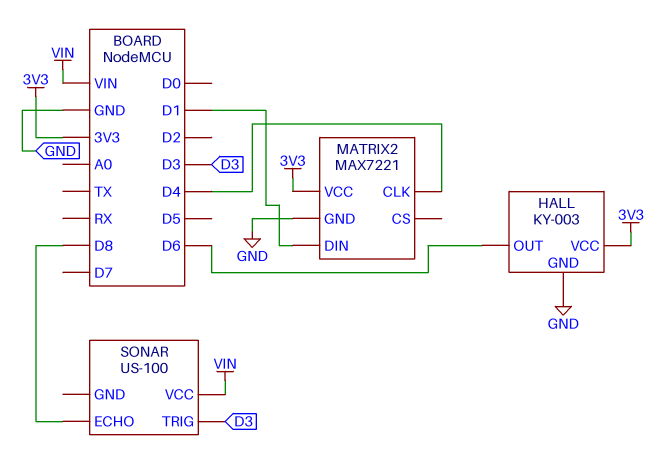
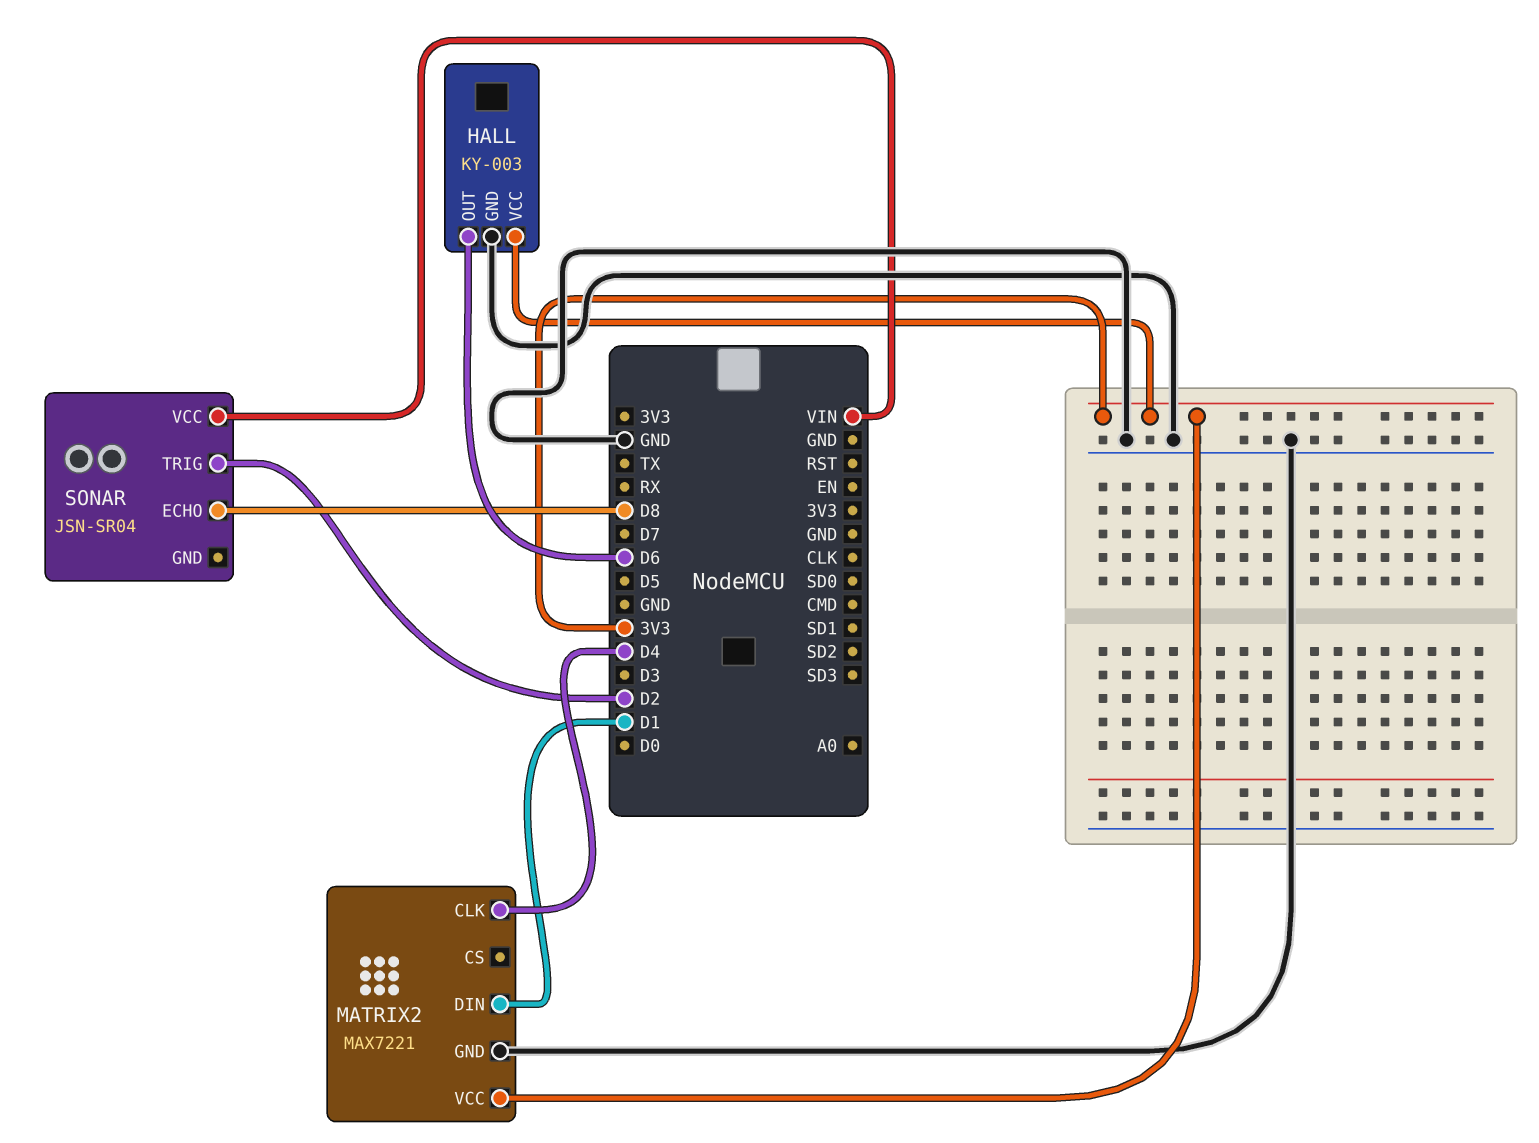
SONAR: US-100 -> JSN-SR04
SONAR pin TRIG: D3 -> D2

